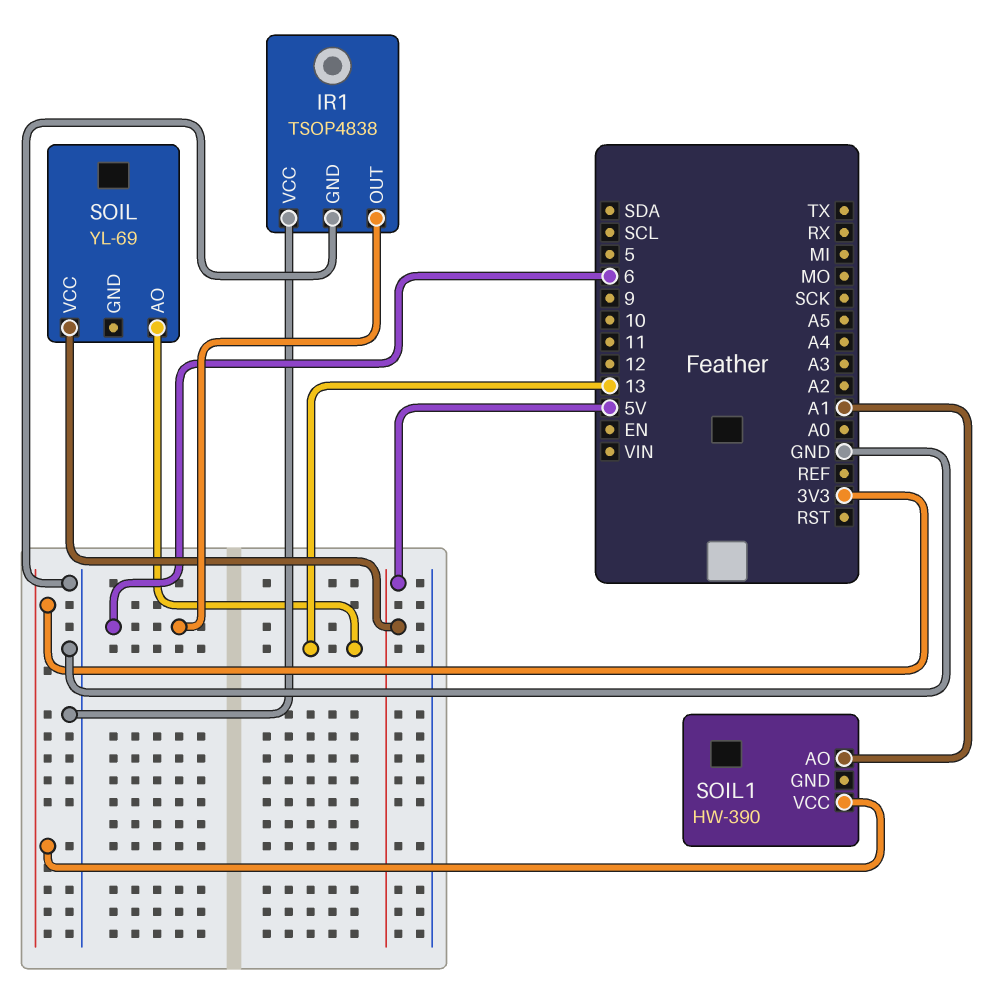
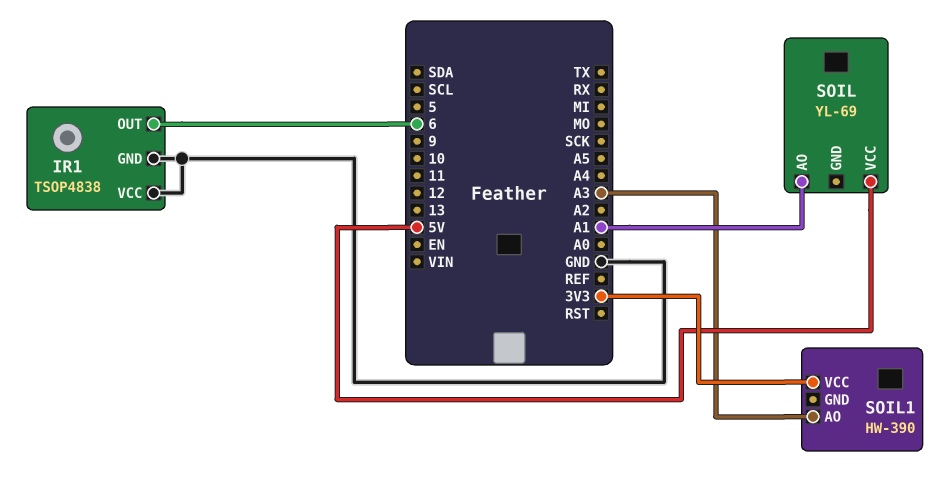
SOIL pin AO: 13 -> A1
SOIL1 pin AO: A1 -> A3

